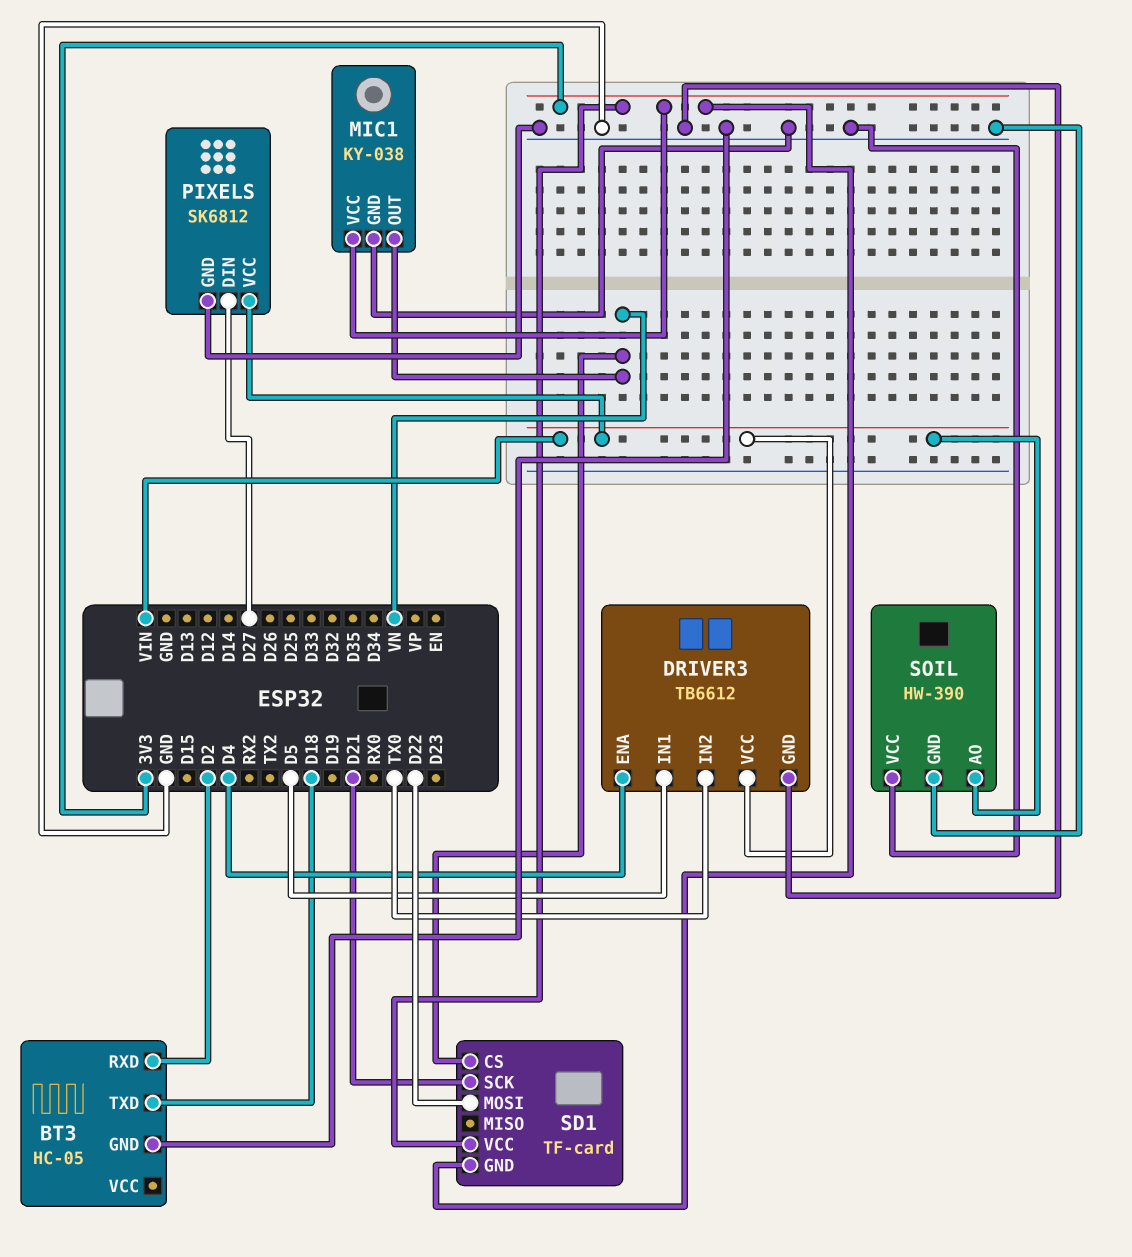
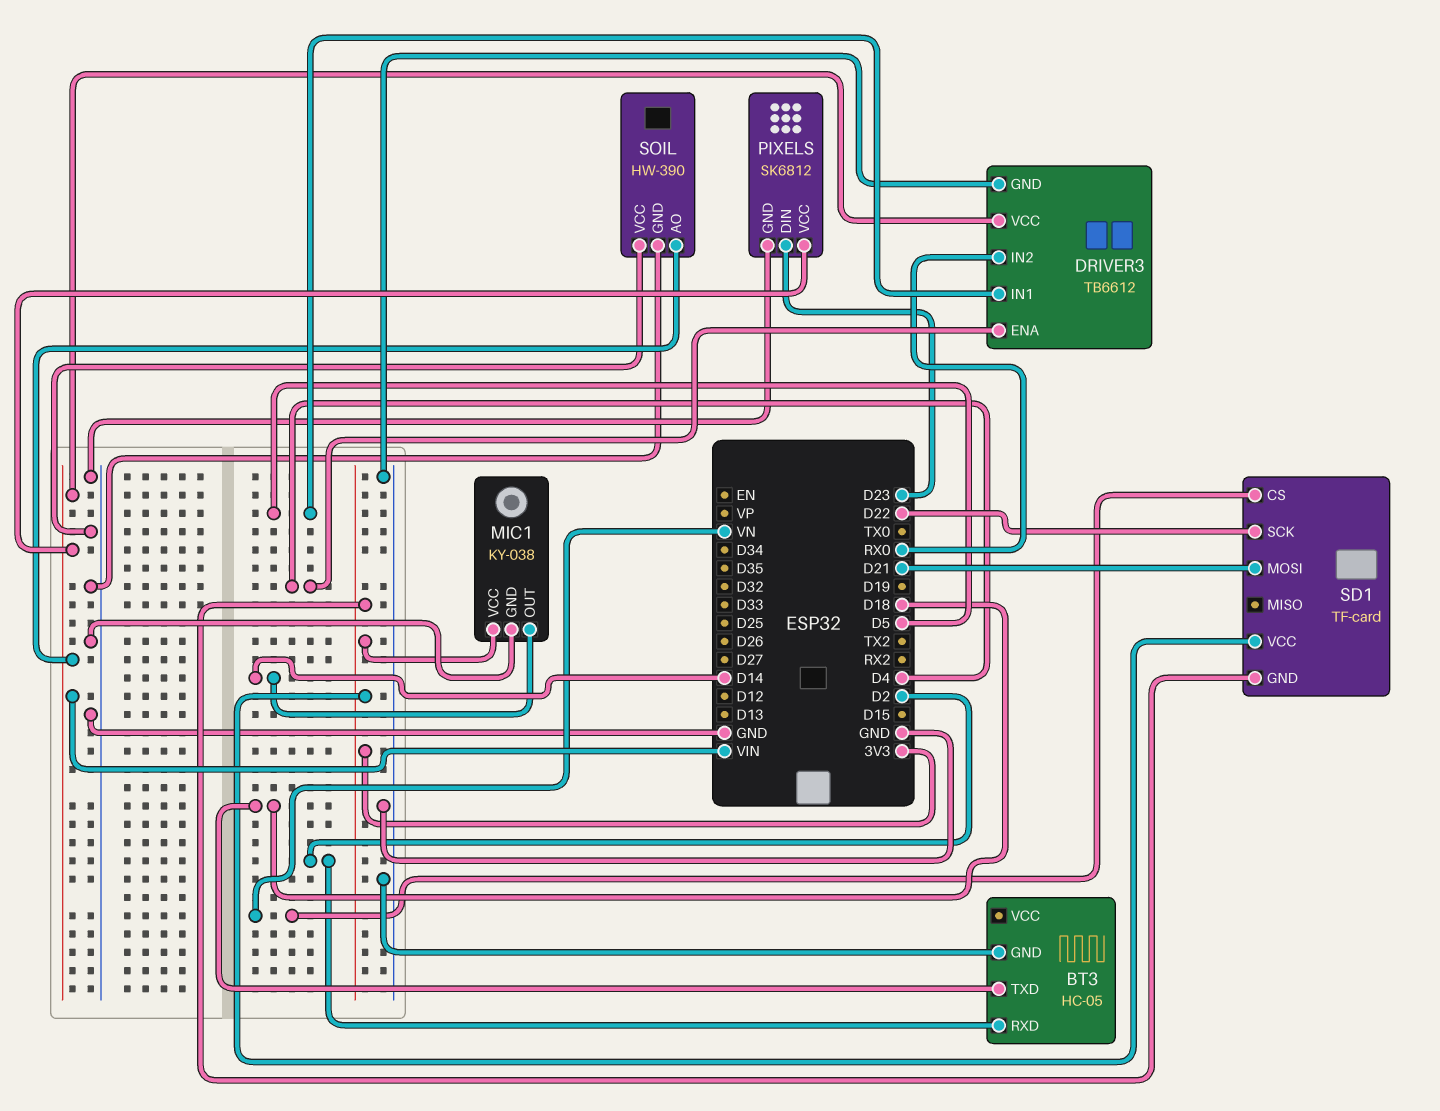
DRIVER3 pin IN2: TX0 -> RX0
MIC1 pin OUT: VN -> D14
PIXELS pin DIN: D27 -> D23
SD1 pin MOSI: D22 -> D21
SD1 pin SCK: D21 -> D22

